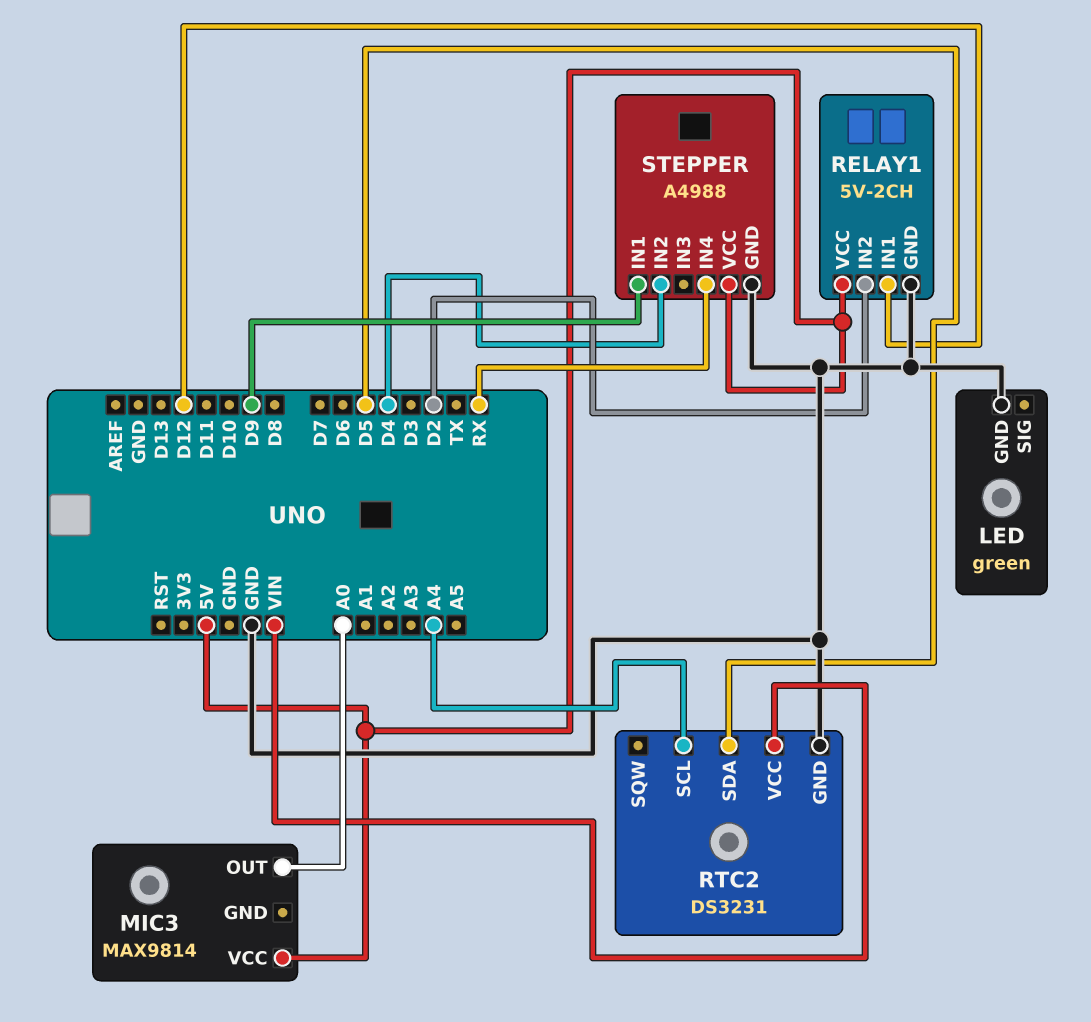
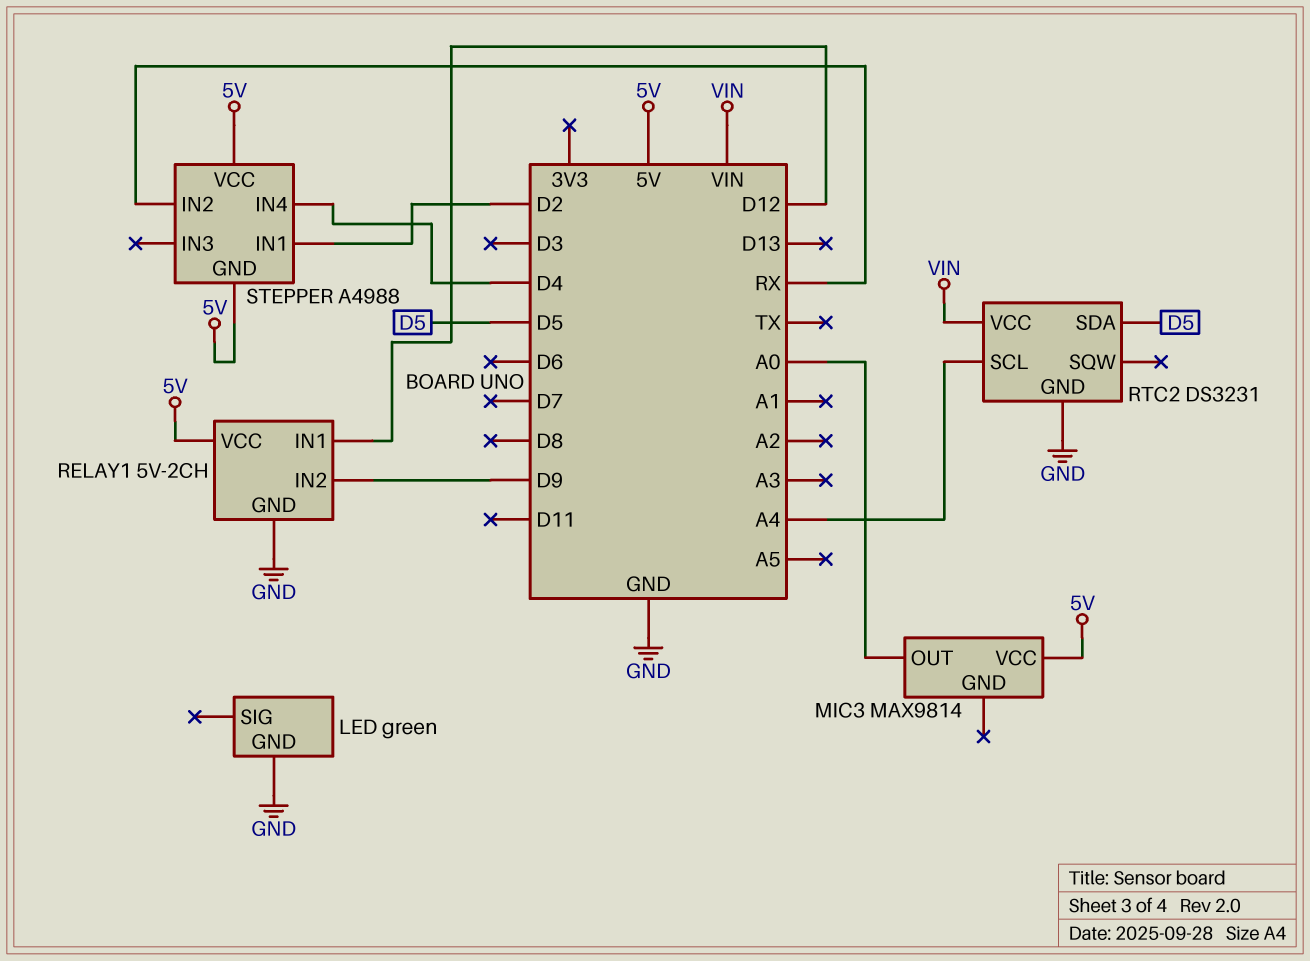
RELAY1 pin IN2: D2 -> D9
STEPPER pin GND: GND -> 5V
STEPPER pin IN1: D9 -> D2
STEPPER pin IN2: D4 -> RX
STEPPER pin IN4: RX -> D4

